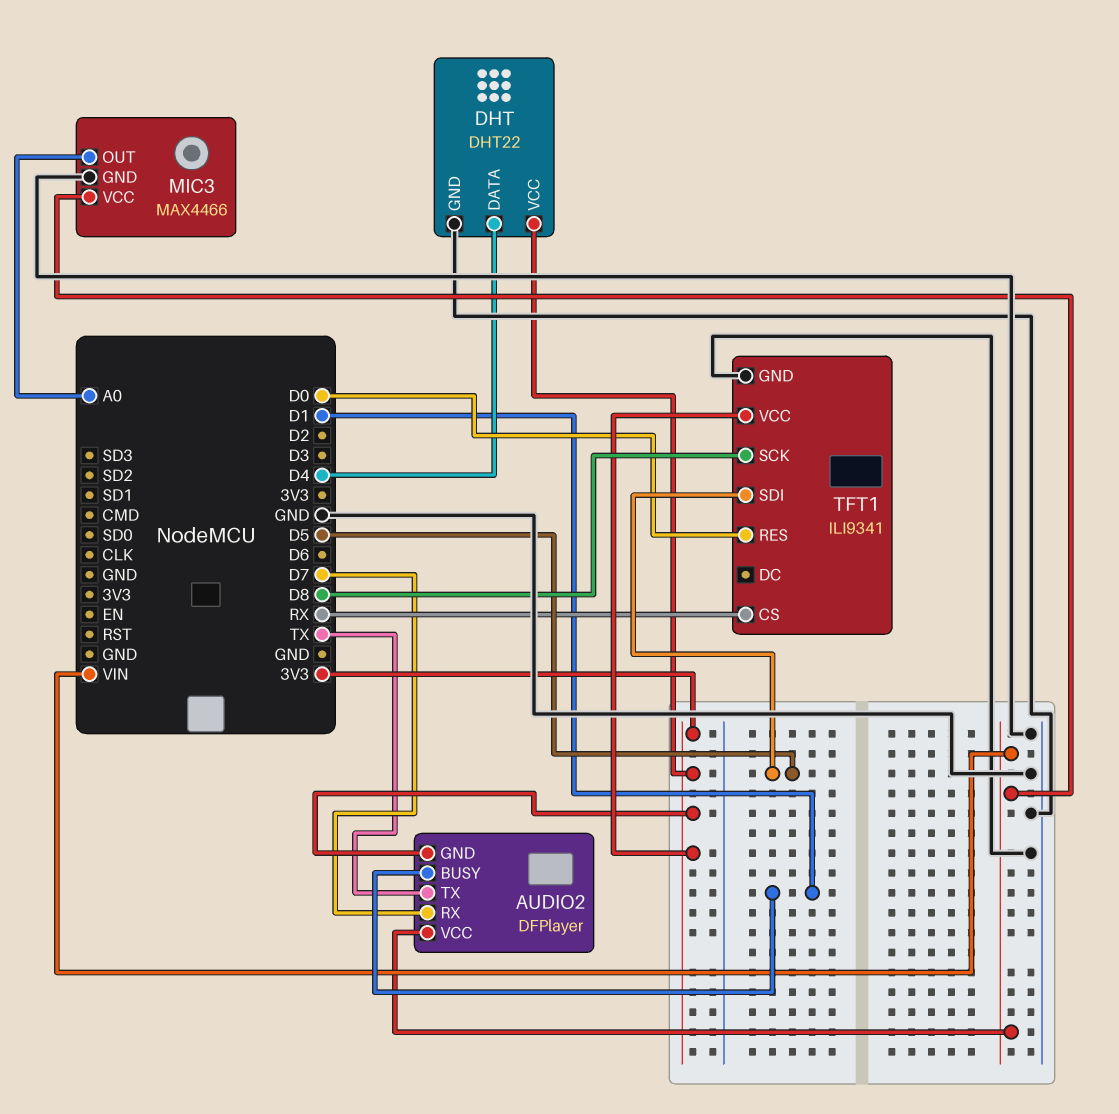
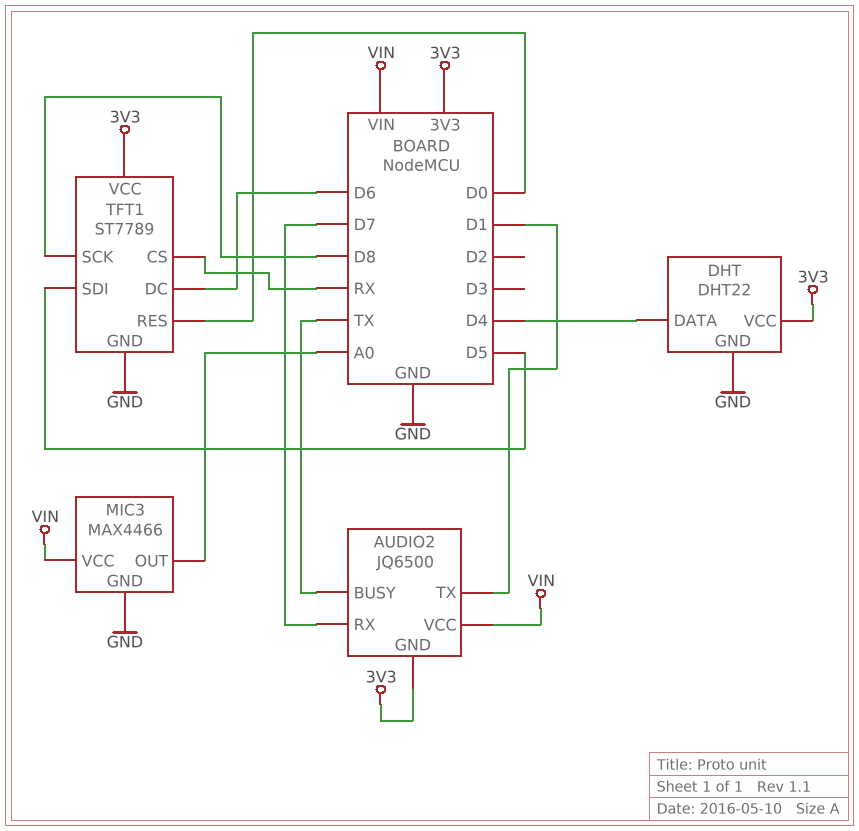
AUDIO2: DFPlayer -> JQ6500
AUDIO2 pin BUSY: D1 -> TX
AUDIO2 pin TX: TX -> D1
TFT1: ILI9341 -> ST7789
TFT1 pin DC: none -> D6

